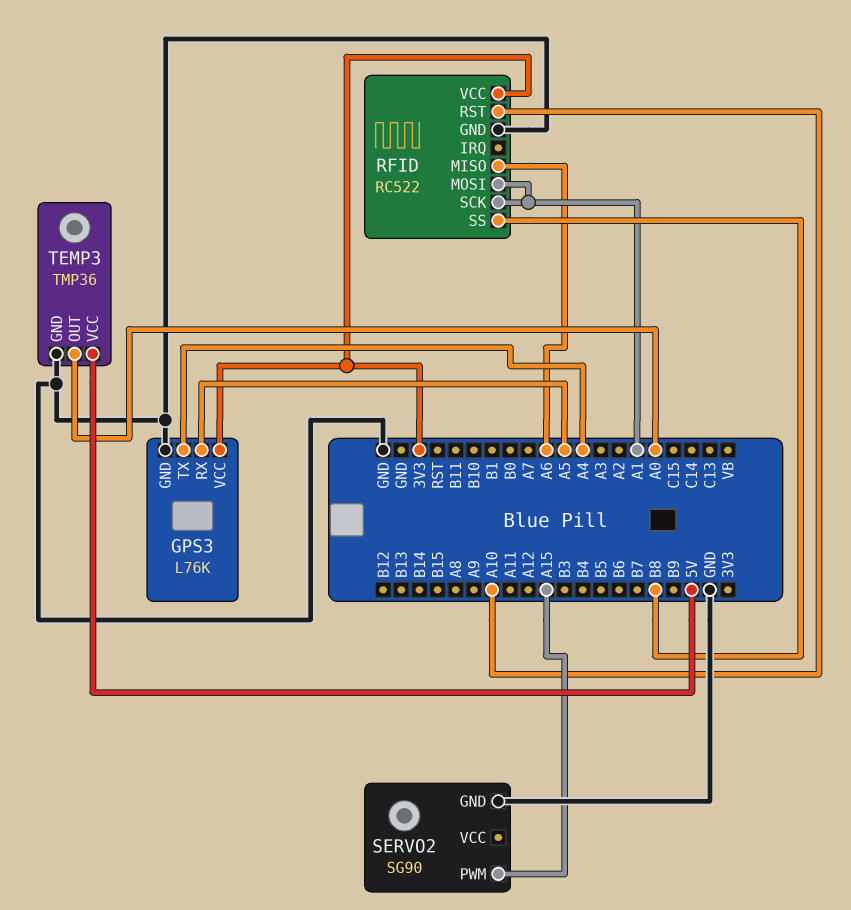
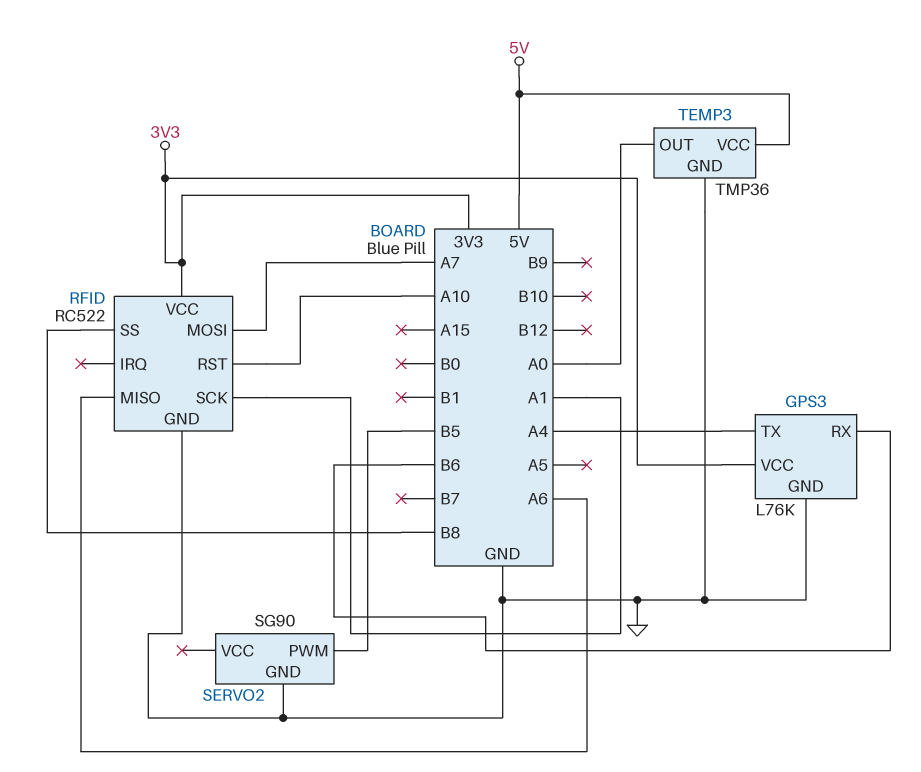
GPS3 pin RX: A5 -> B6
RFID pin MOSI: A1 -> A7
SERVO2 pin PWM: A15 -> B5

